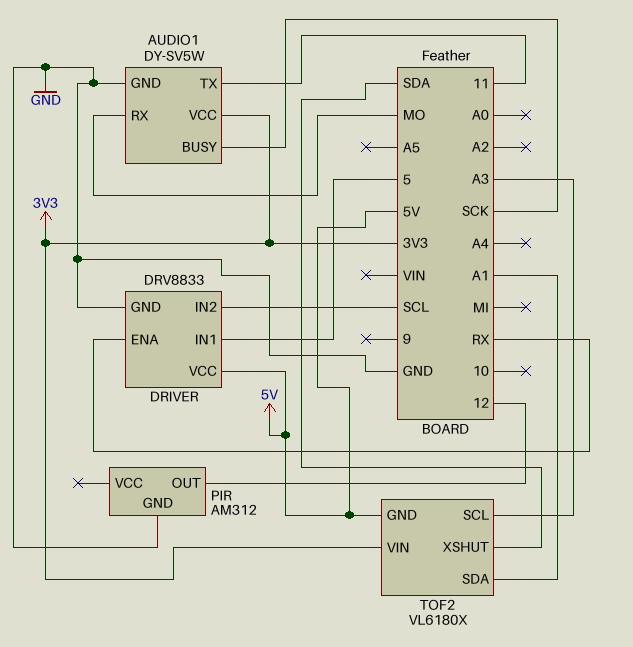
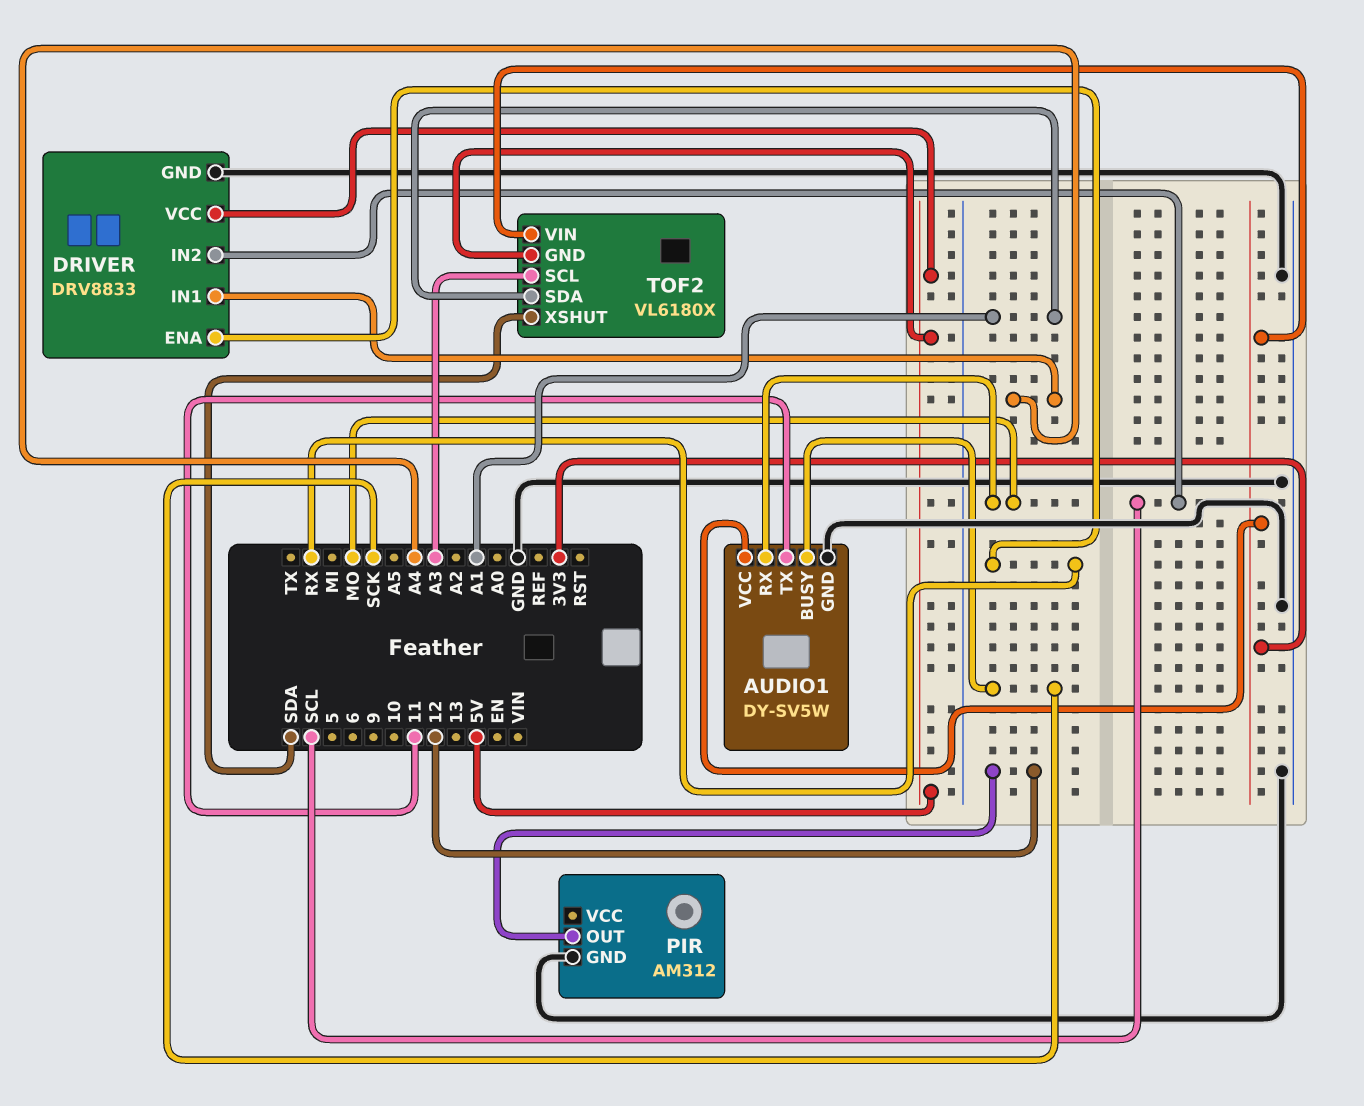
DRIVER pin IN1: 5 -> A4

